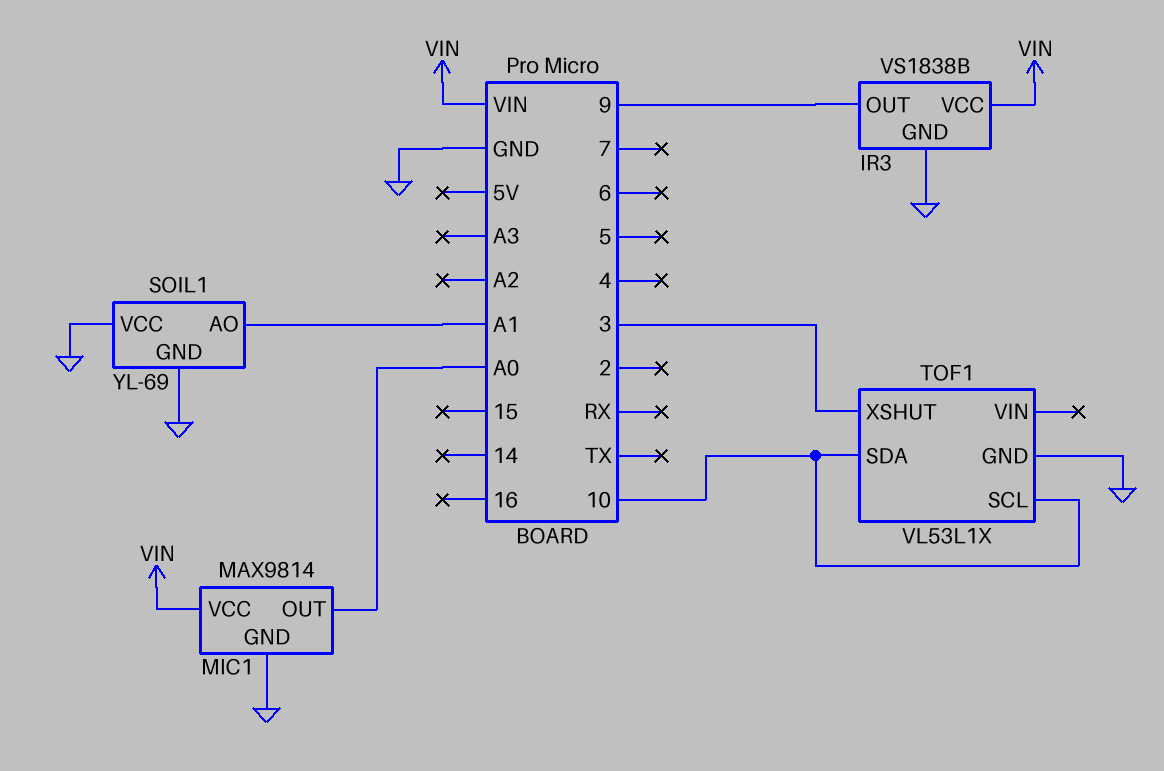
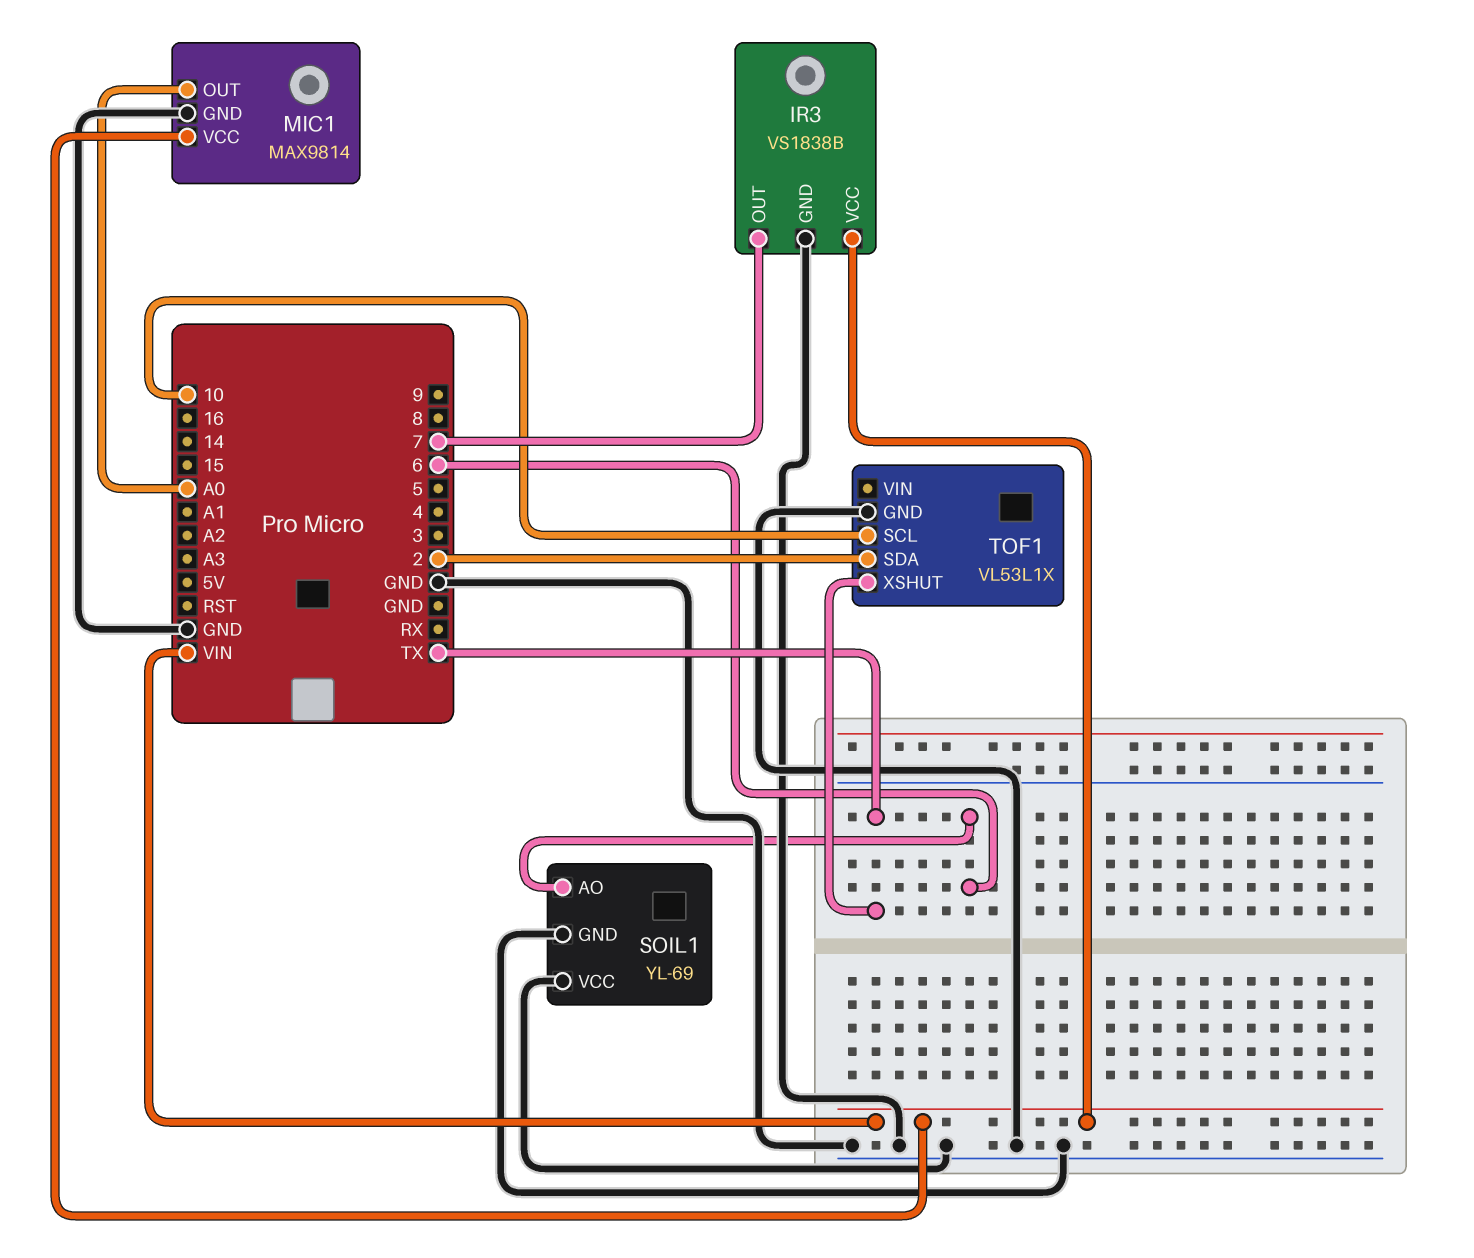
IR3 pin OUT: 9 -> 7
SOIL1 pin AO: A1 -> 6
TOF1 pin SDA: 10 -> 2
TOF1 pin XSHUT: 3 -> TX

